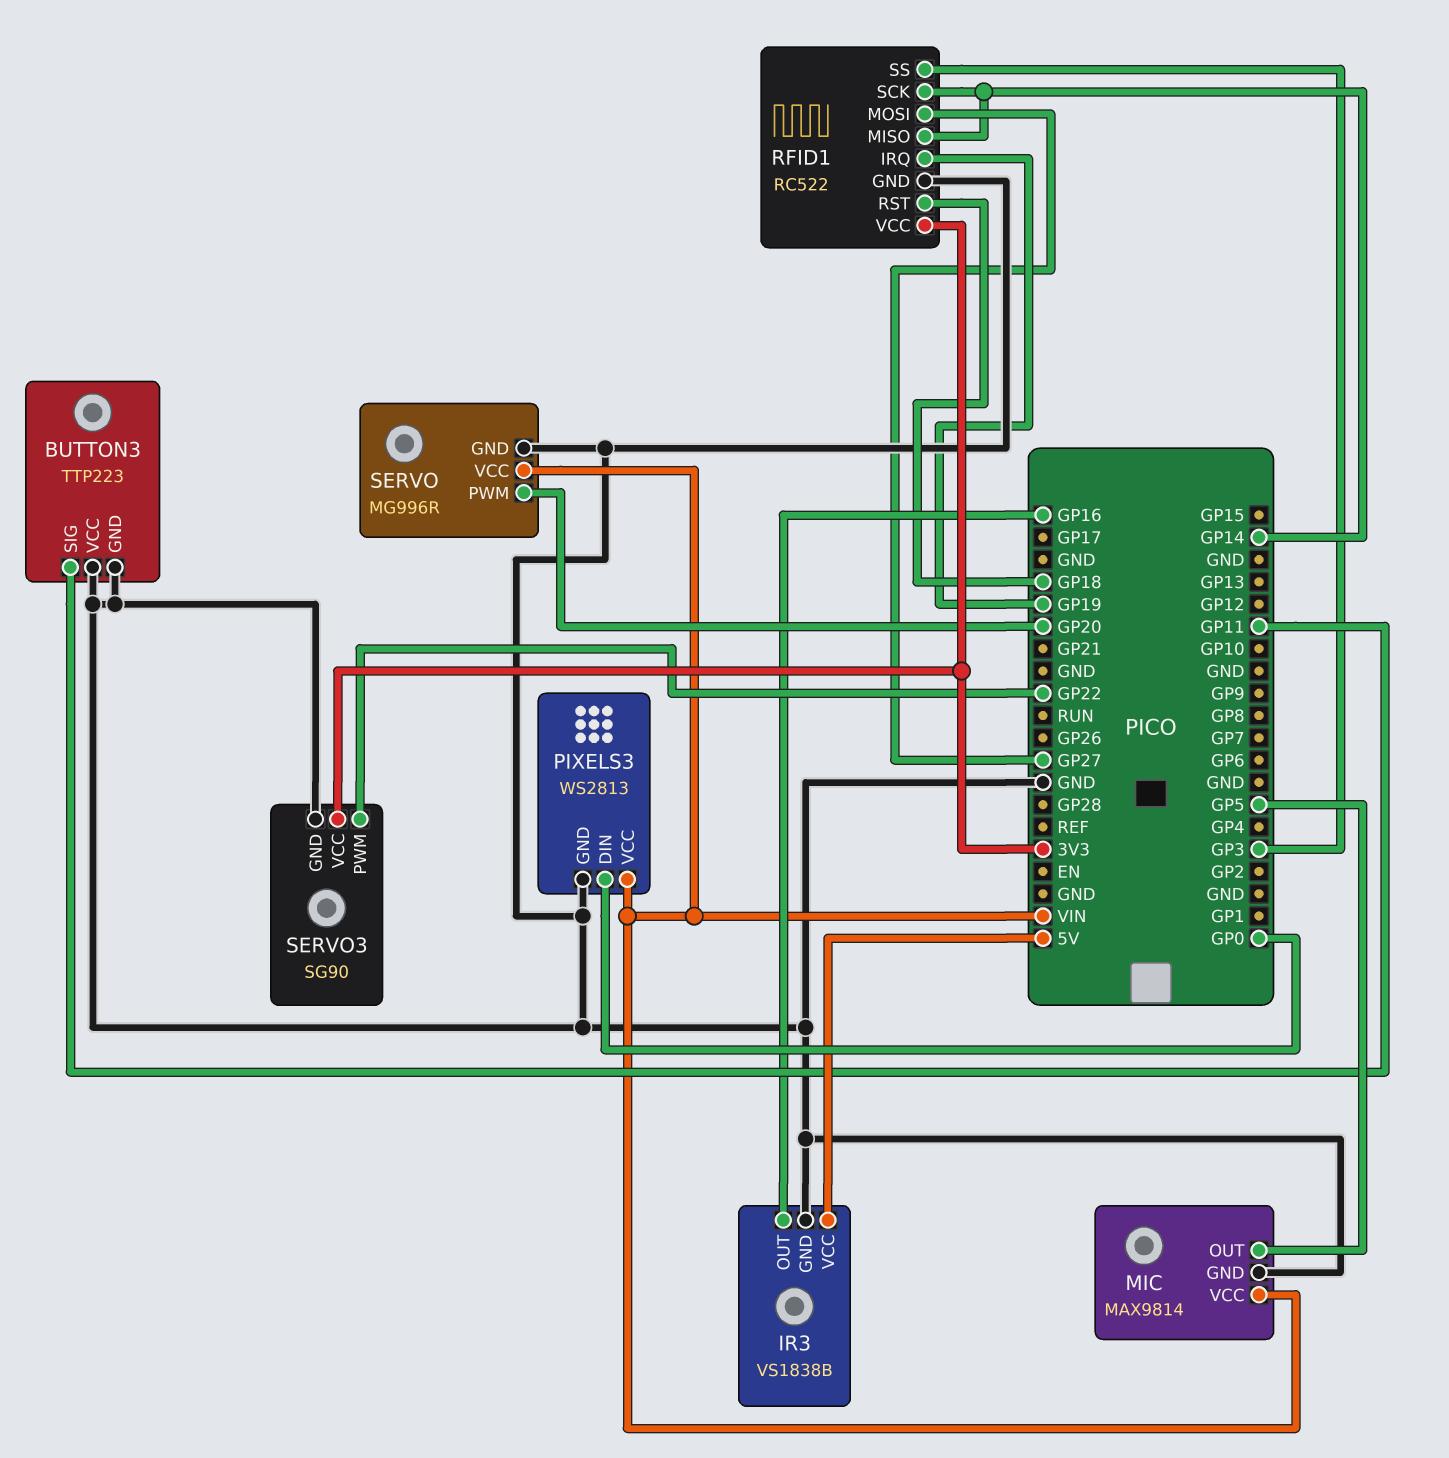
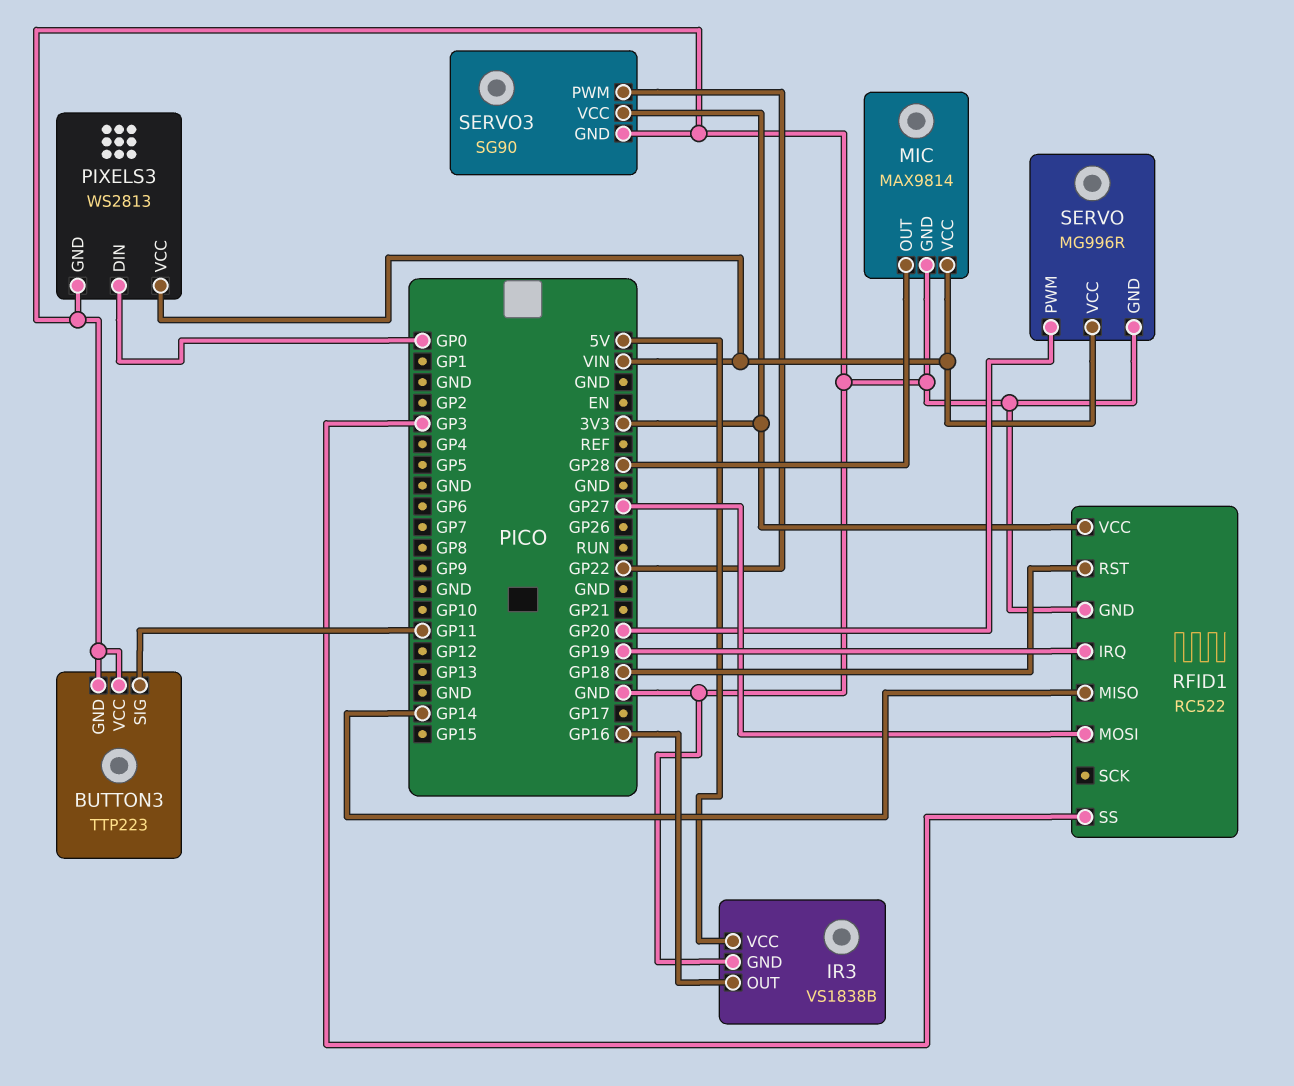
MIC pin OUT: GP5 -> GP28
RFID1 pin SCK: GP14 -> none

